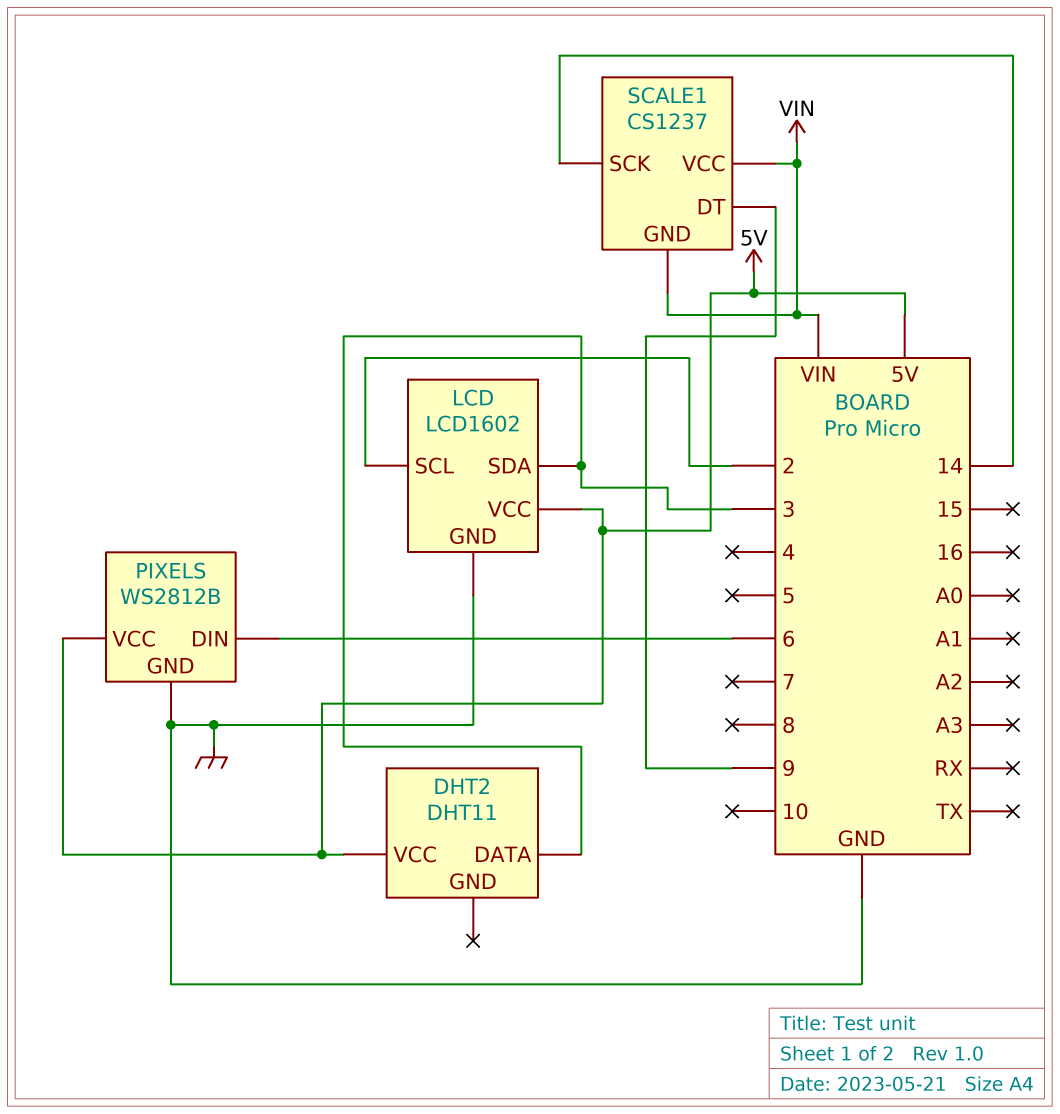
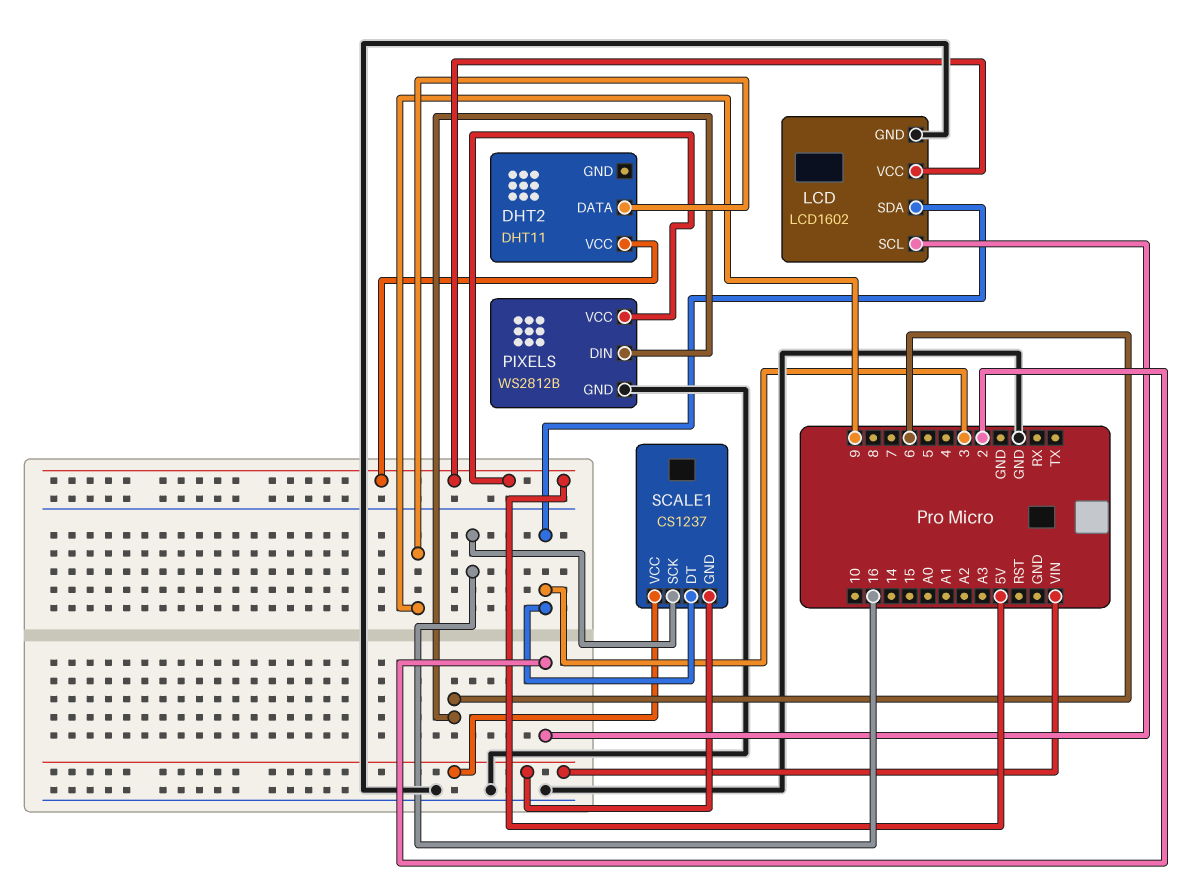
DHT2 pin DATA: 3 -> 9
SCALE1 pin DT: 9 -> 3
SCALE1 pin SCK: 14 -> 16

